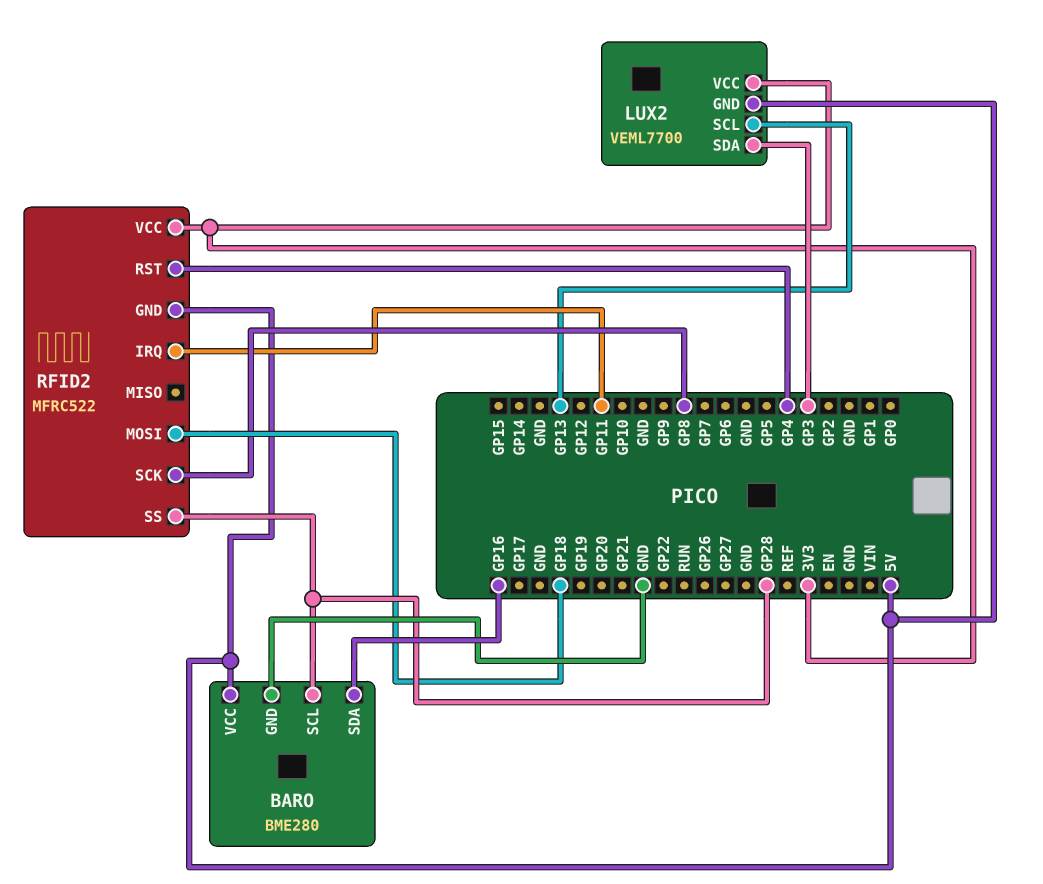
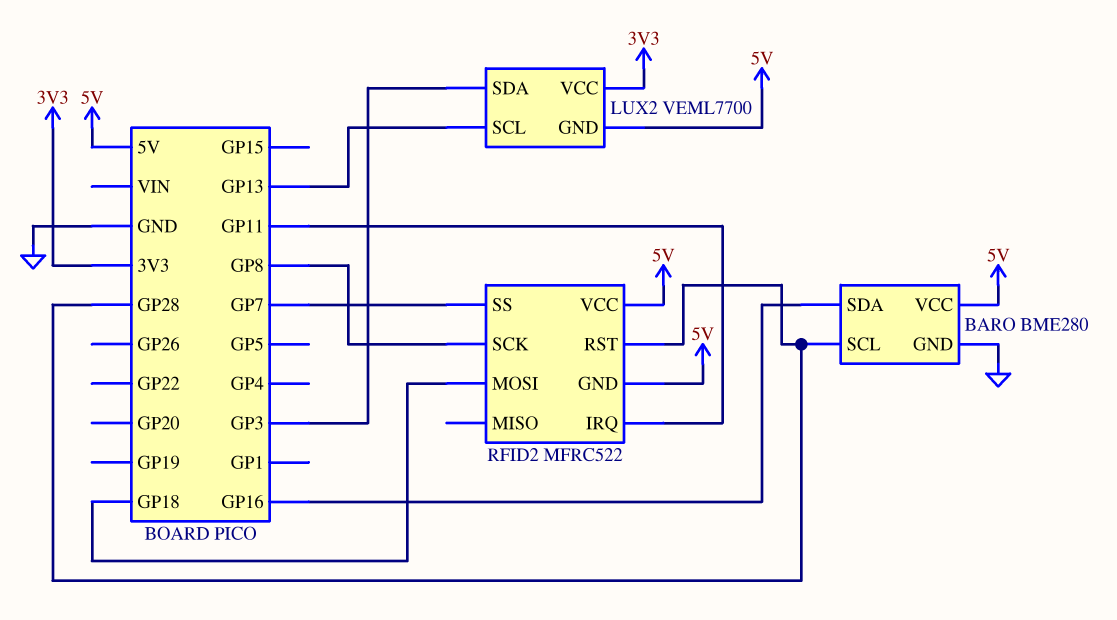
RFID2 pin RST: GP4 -> GP28
RFID2 pin SS: GP28 -> GP7
RFID2 pin VCC: 3V3 -> 5V

